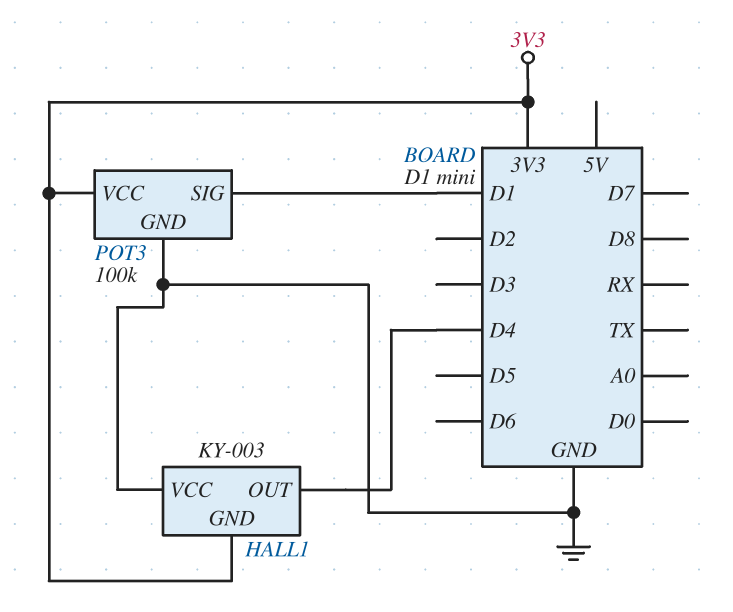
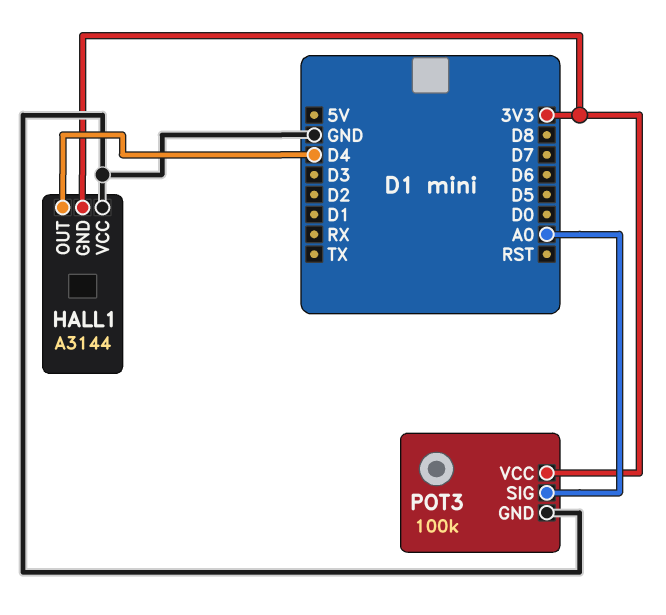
HALL1: KY-003 -> A3144
POT3 pin SIG: D1 -> A0

